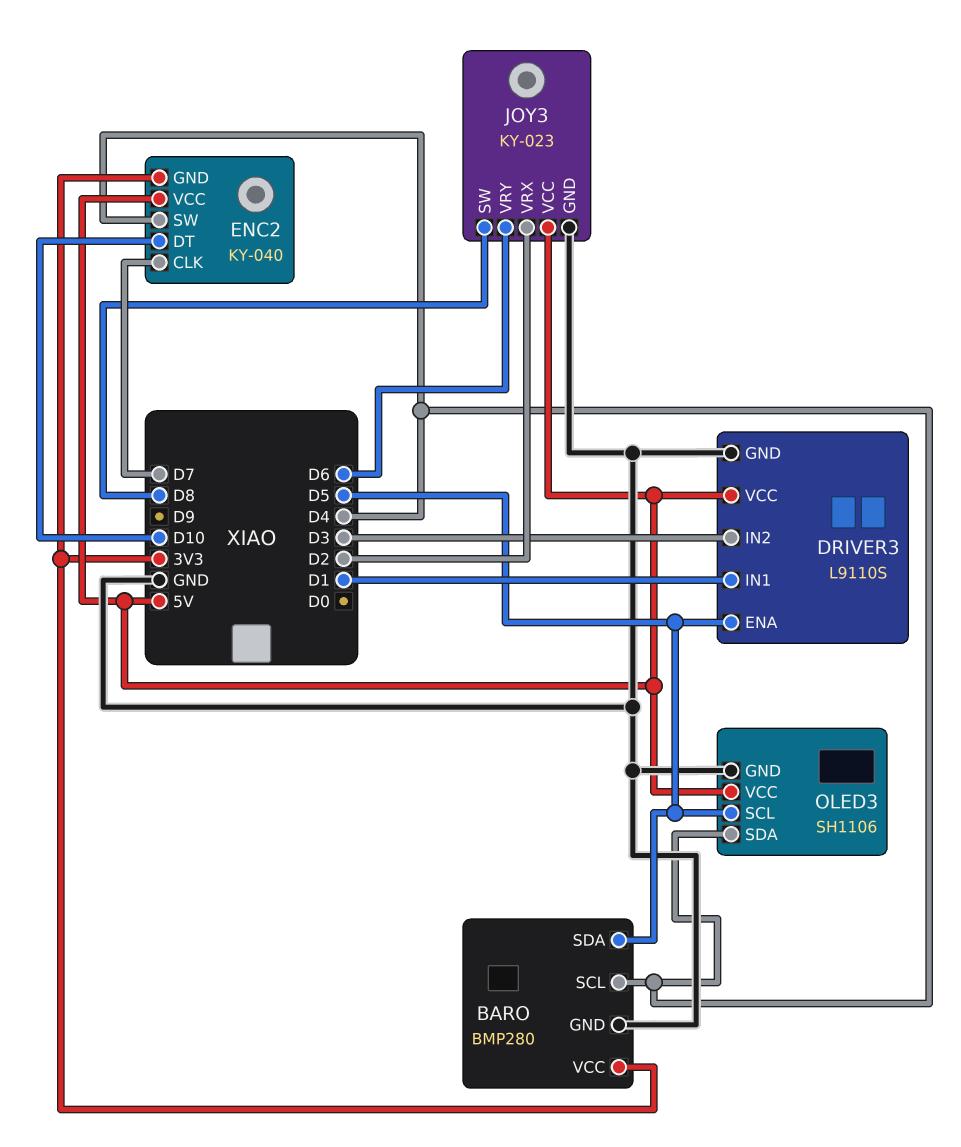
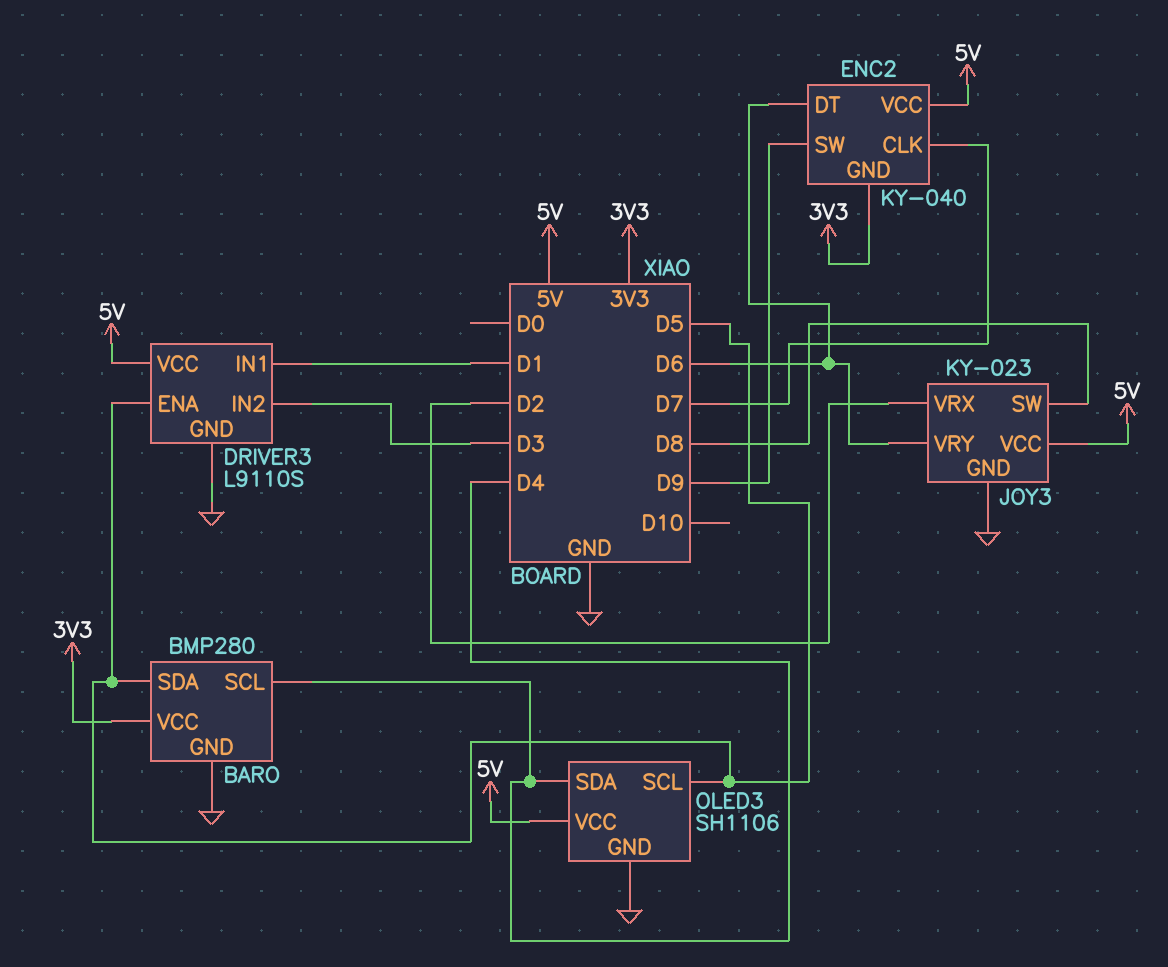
ENC2 pin DT: D10 -> D6
ENC2 pin SW: D4 -> D9

